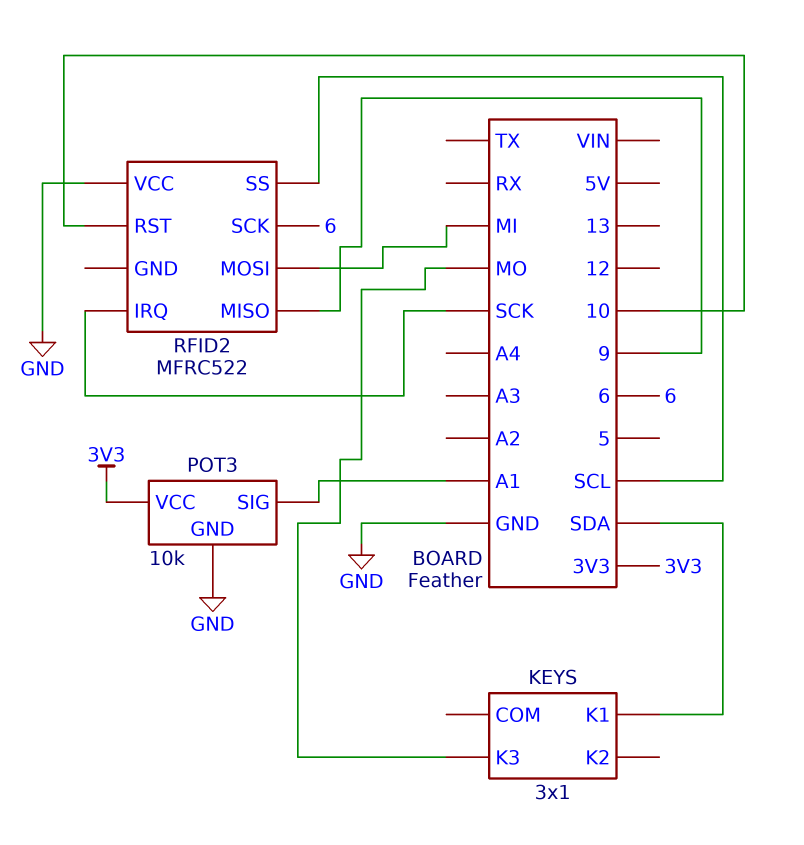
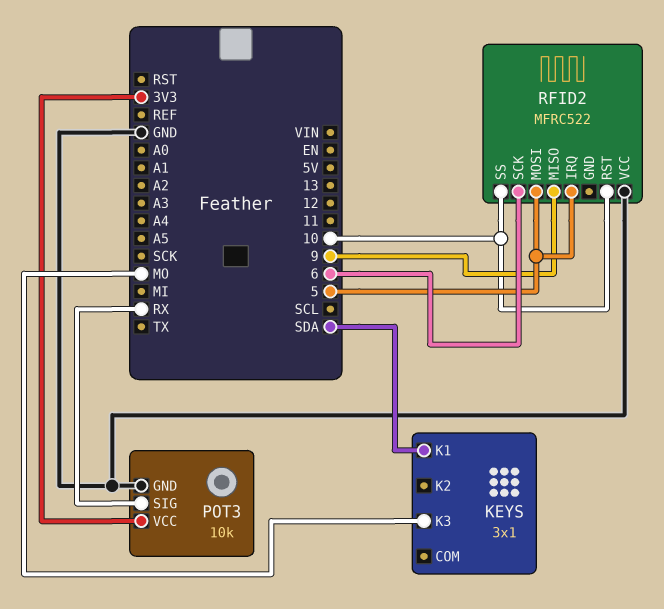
POT3 pin SIG: A1 -> RX
RFID2 pin IRQ: SCK -> 5
RFID2 pin MOSI: MI -> 5
RFID2 pin SS: SCL -> 10

